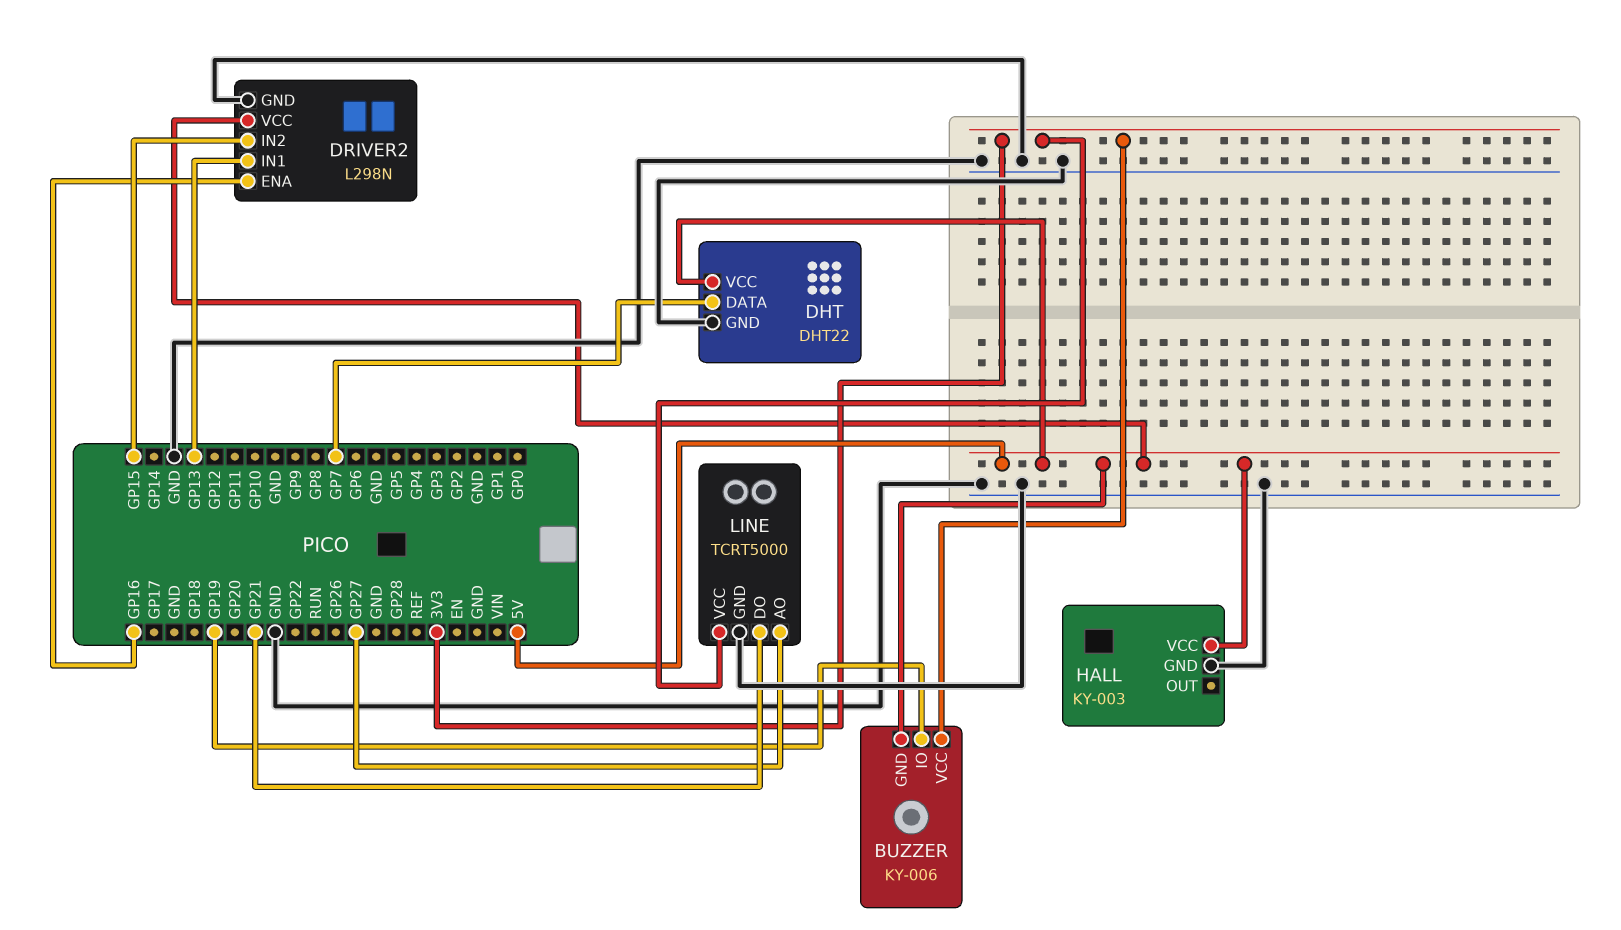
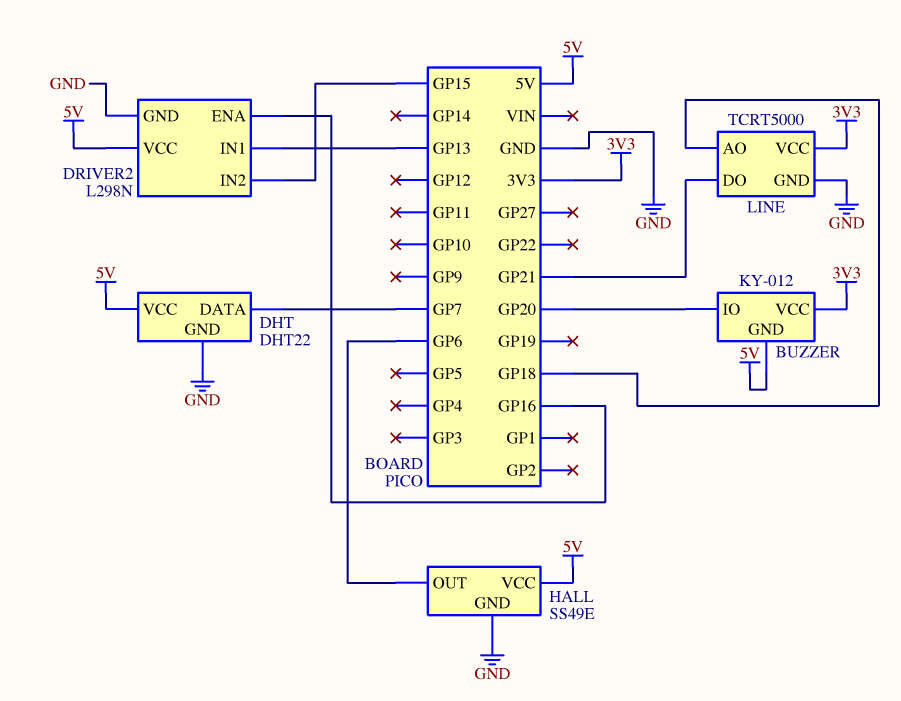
BUZZER: KY-006 -> KY-012
BUZZER pin IO: GP19 -> GP20
HALL: KY-003 -> SS49E
HALL pin OUT: none -> GP6
LINE pin AO: GP27 -> GP18

